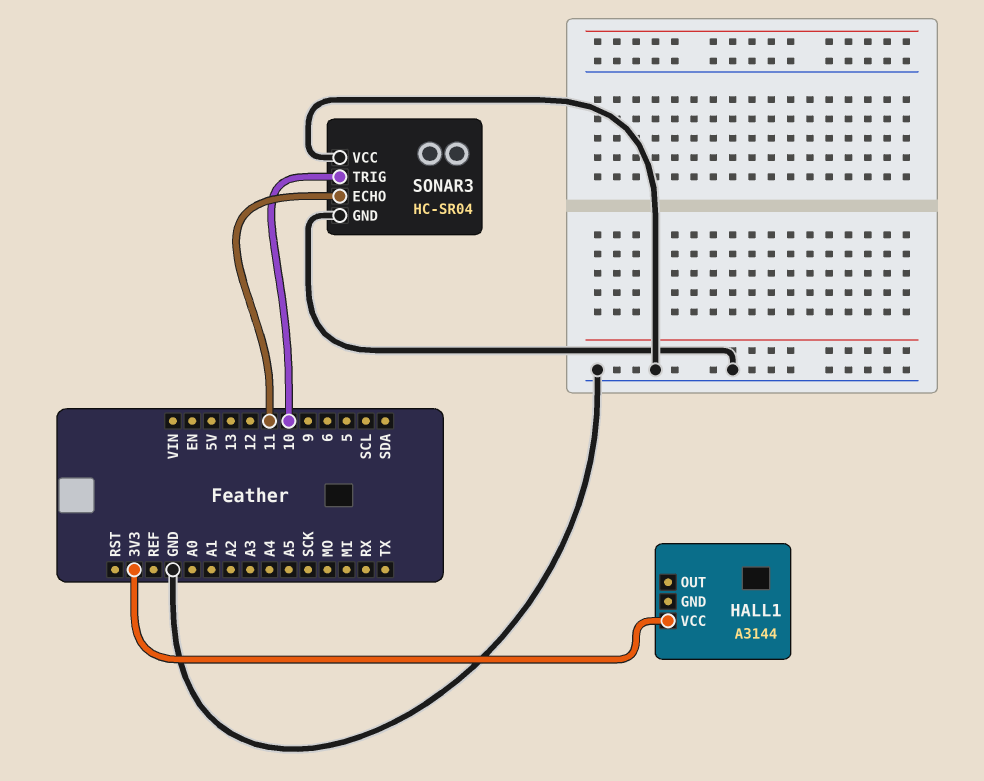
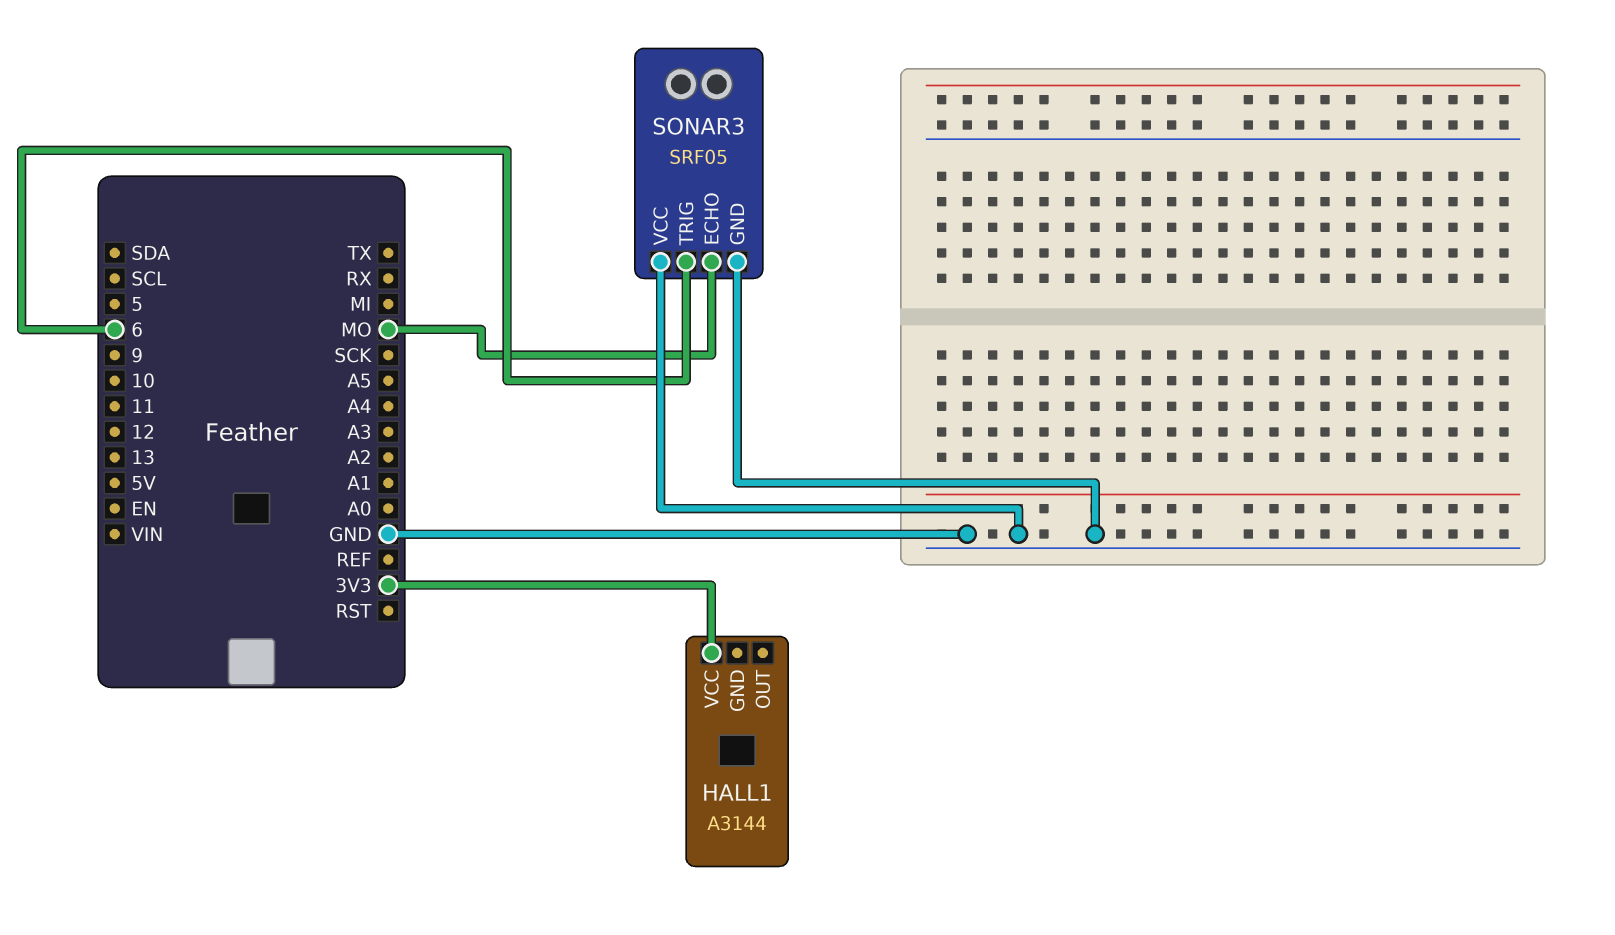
SONAR3: HC-SR04 -> SRF05
SONAR3 pin ECHO: 11 -> MO
SONAR3 pin TRIG: 10 -> 6

